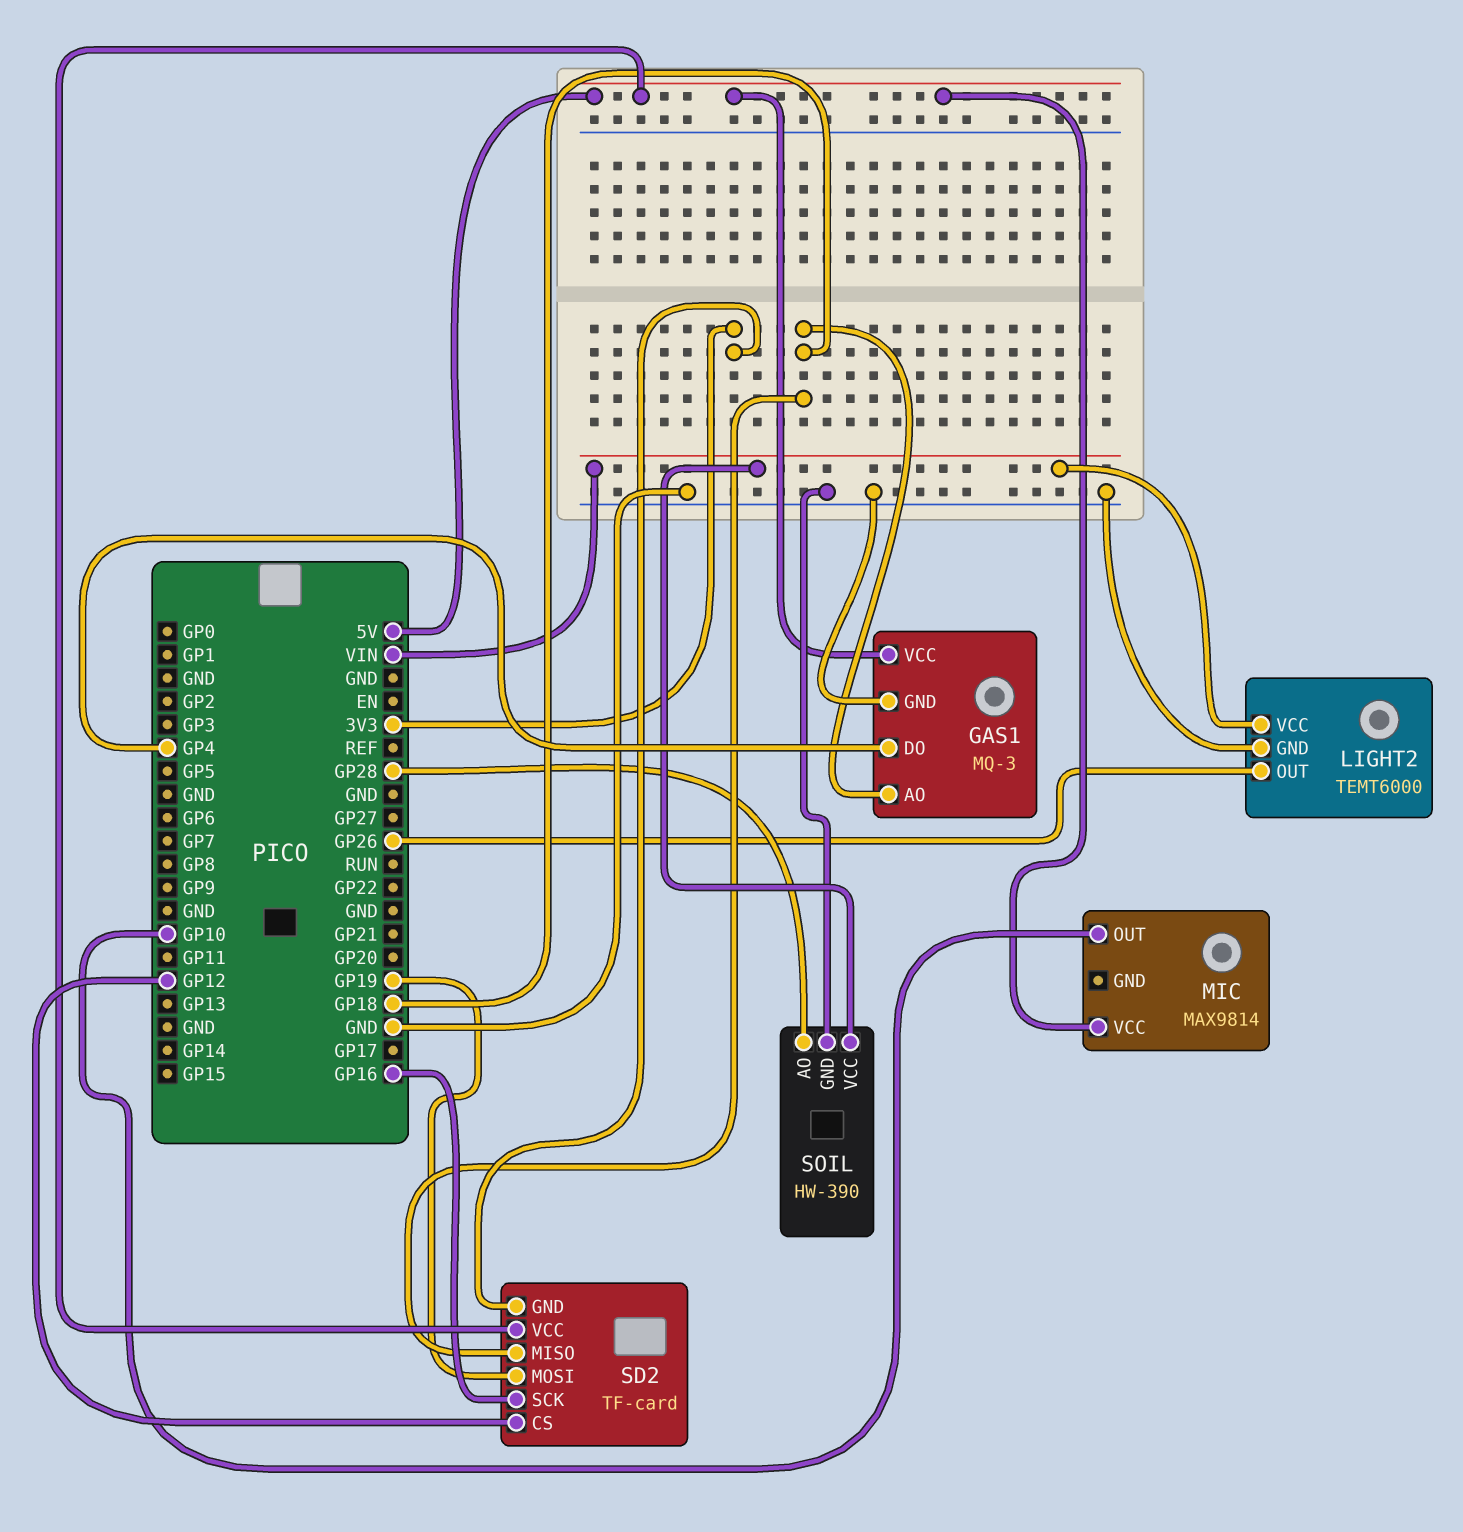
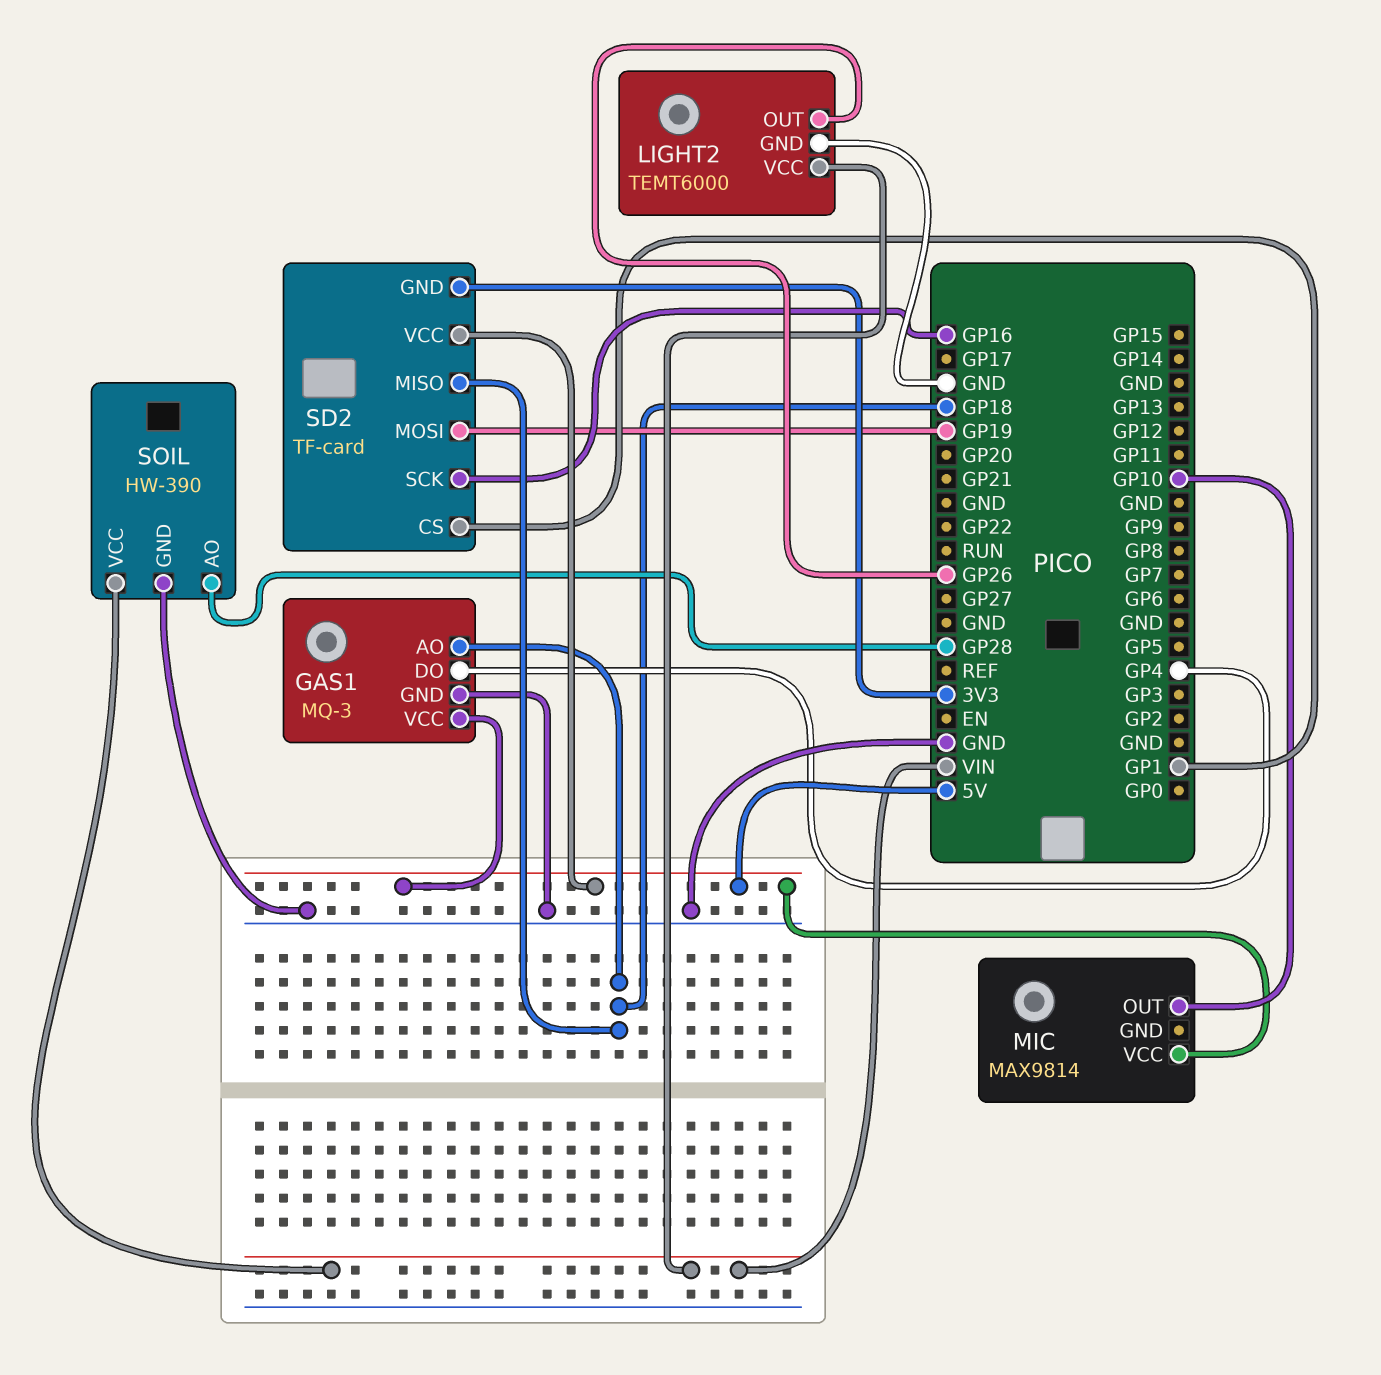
SD2 pin CS: GP12 -> GP1

